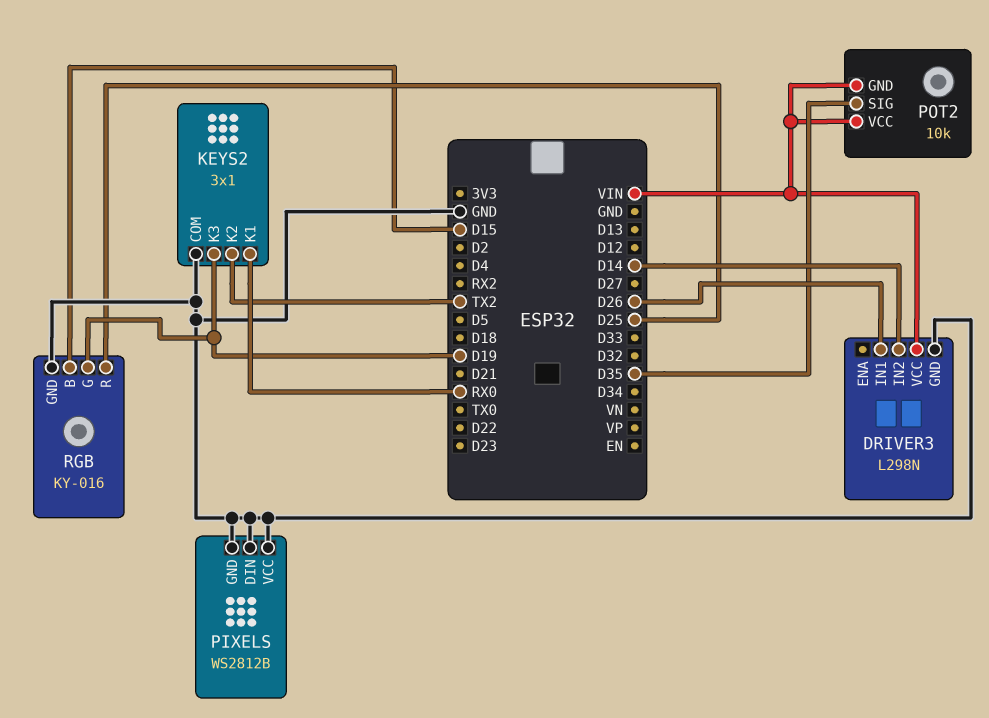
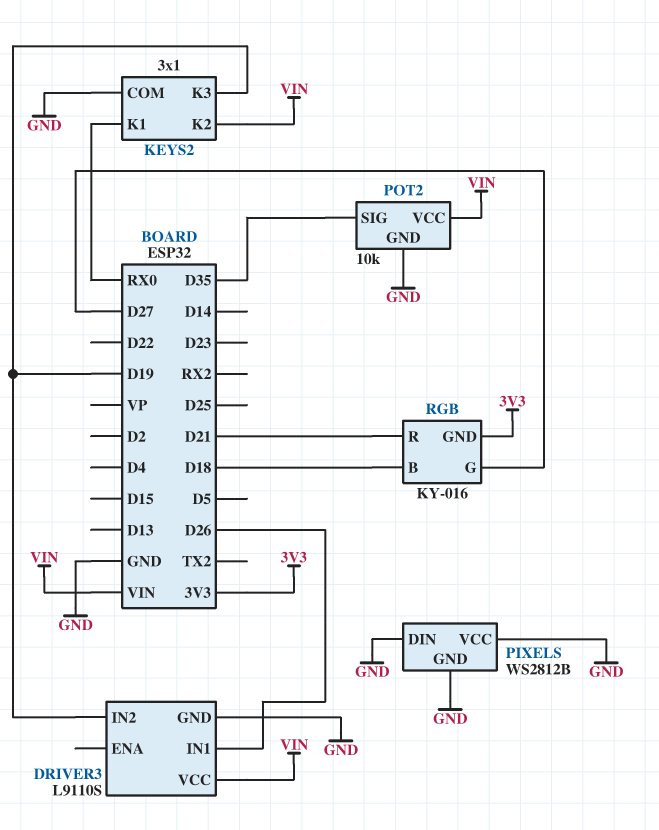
DRIVER3: L298N -> L9110S
DRIVER3 pin IN2: D14 -> D19
KEYS2 pin K2: TX2 -> VIN
POT2 pin GND: VIN -> GND
RGB pin B: D15 -> D18
RGB pin G: D19 -> D27
RGB pin GND: GND -> 3V3
RGB pin R: D25 -> D21

